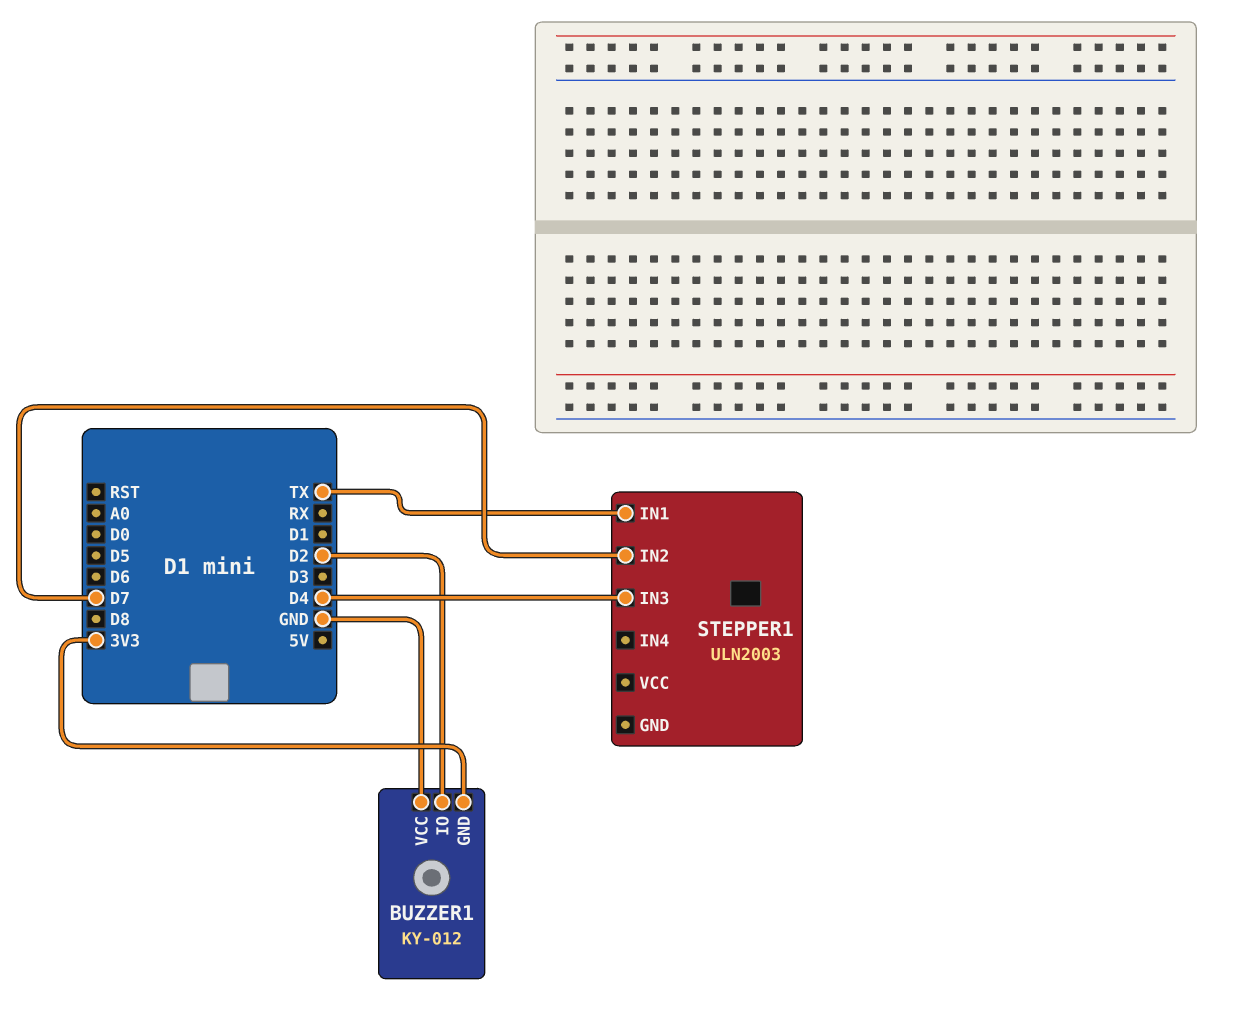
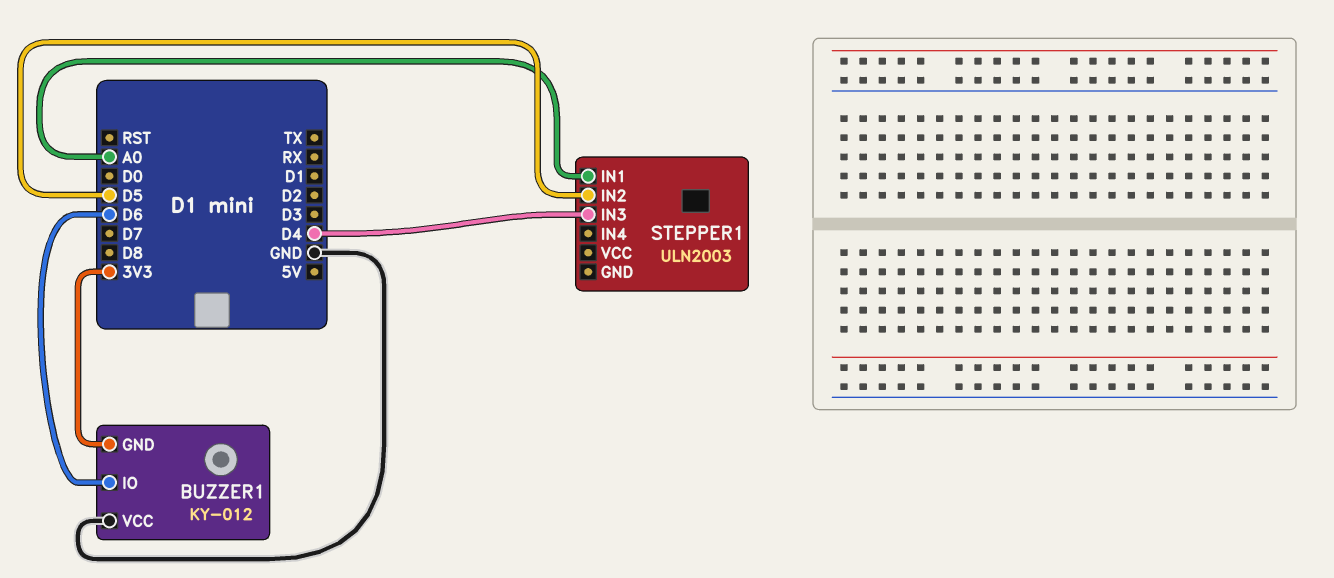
BUZZER1 pin IO: D2 -> D6
STEPPER1 pin IN1: TX -> A0
STEPPER1 pin IN2: D7 -> D5

